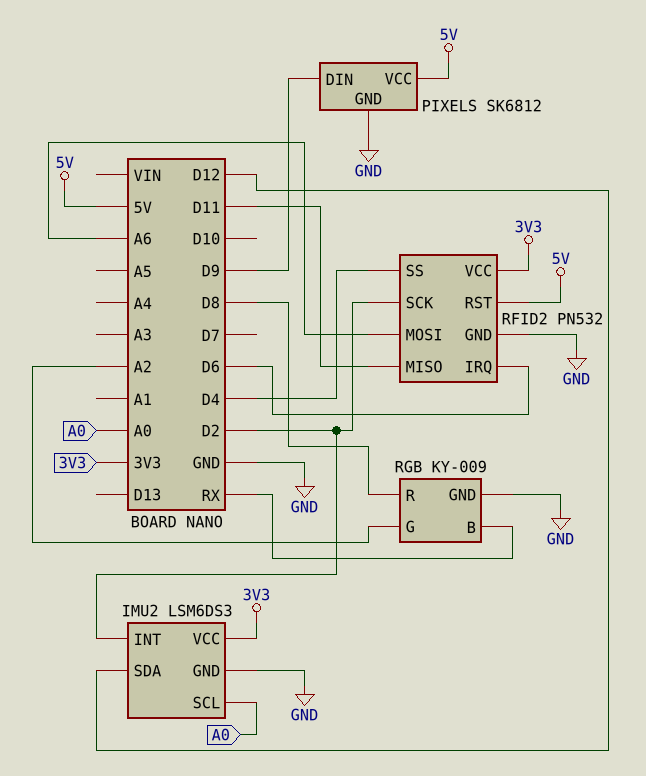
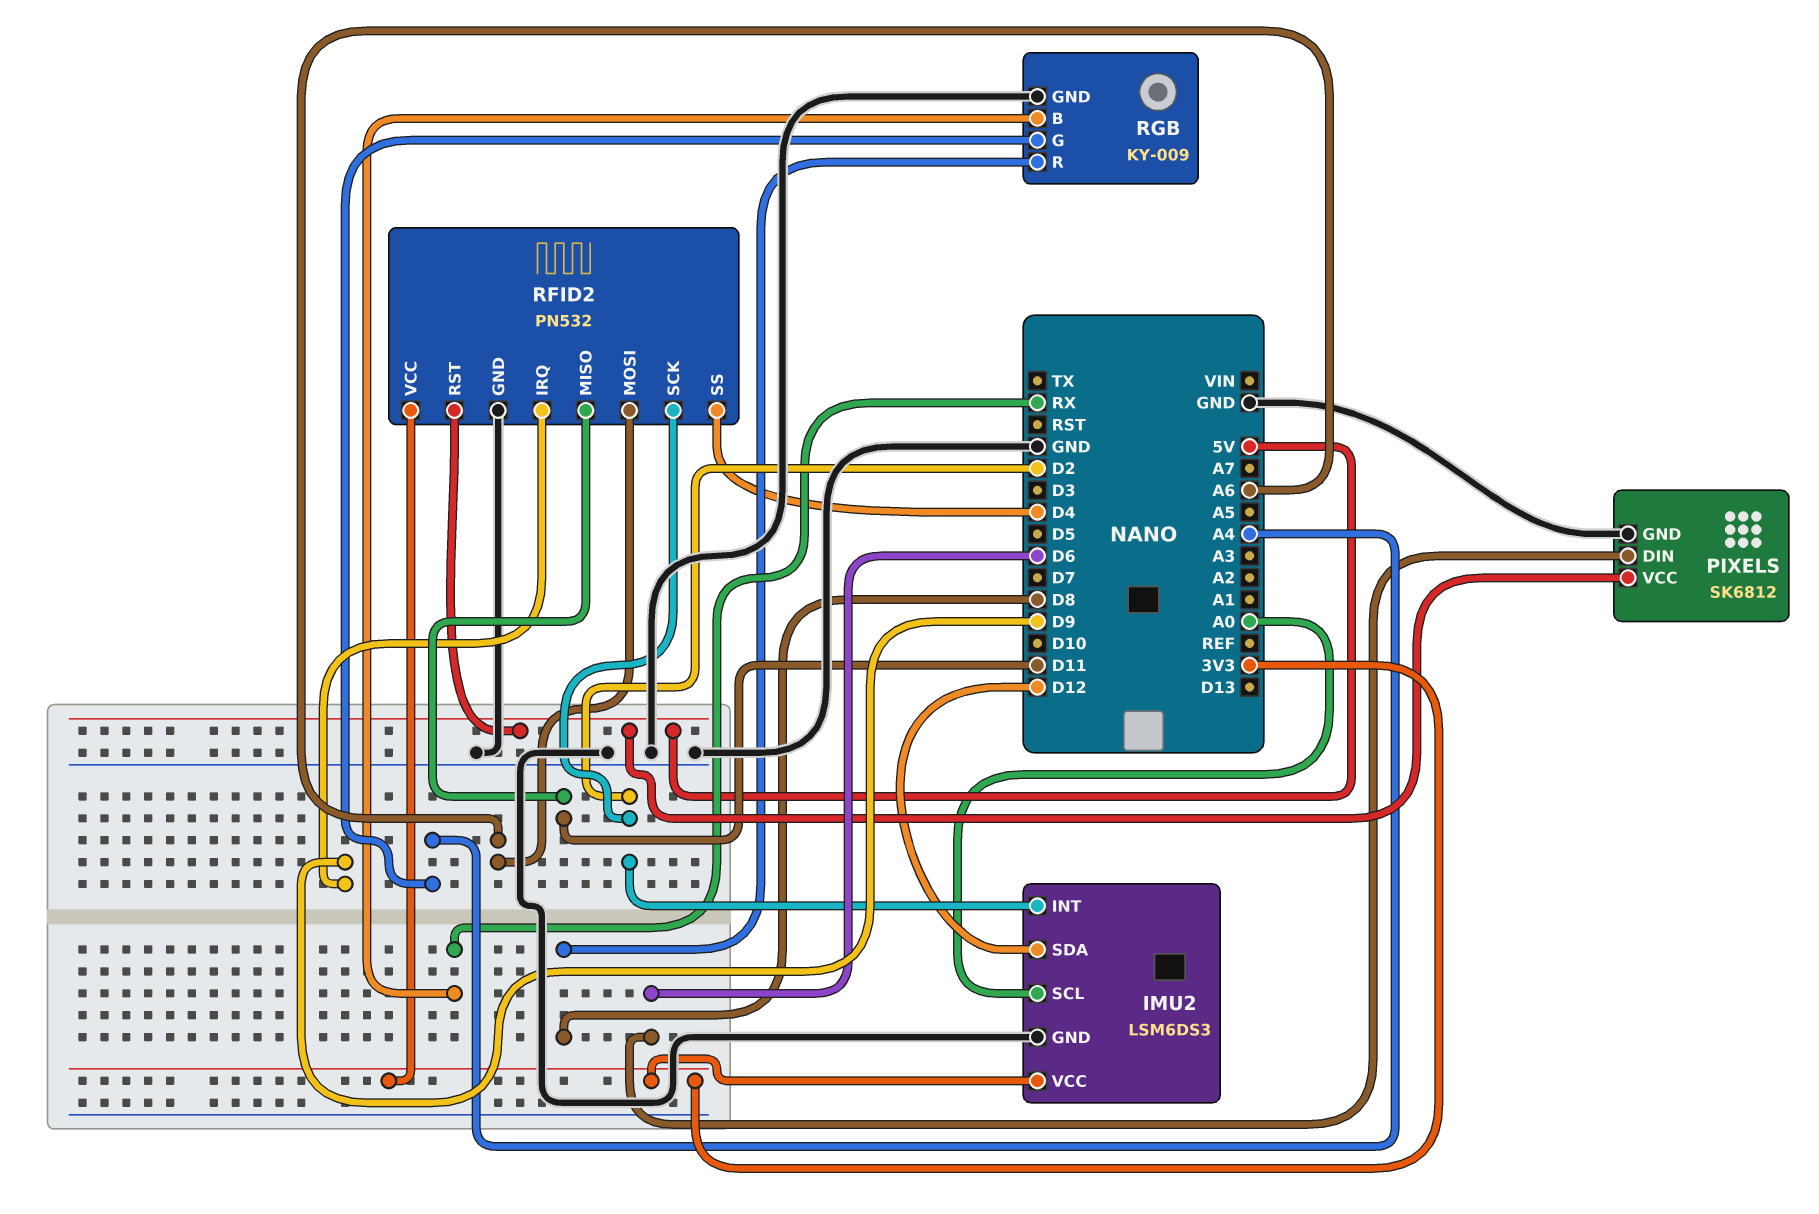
PIXELS pin DIN: D9 -> D6
RFID2 pin IRQ: D6 -> D9
RGB pin G: A2 -> A4

